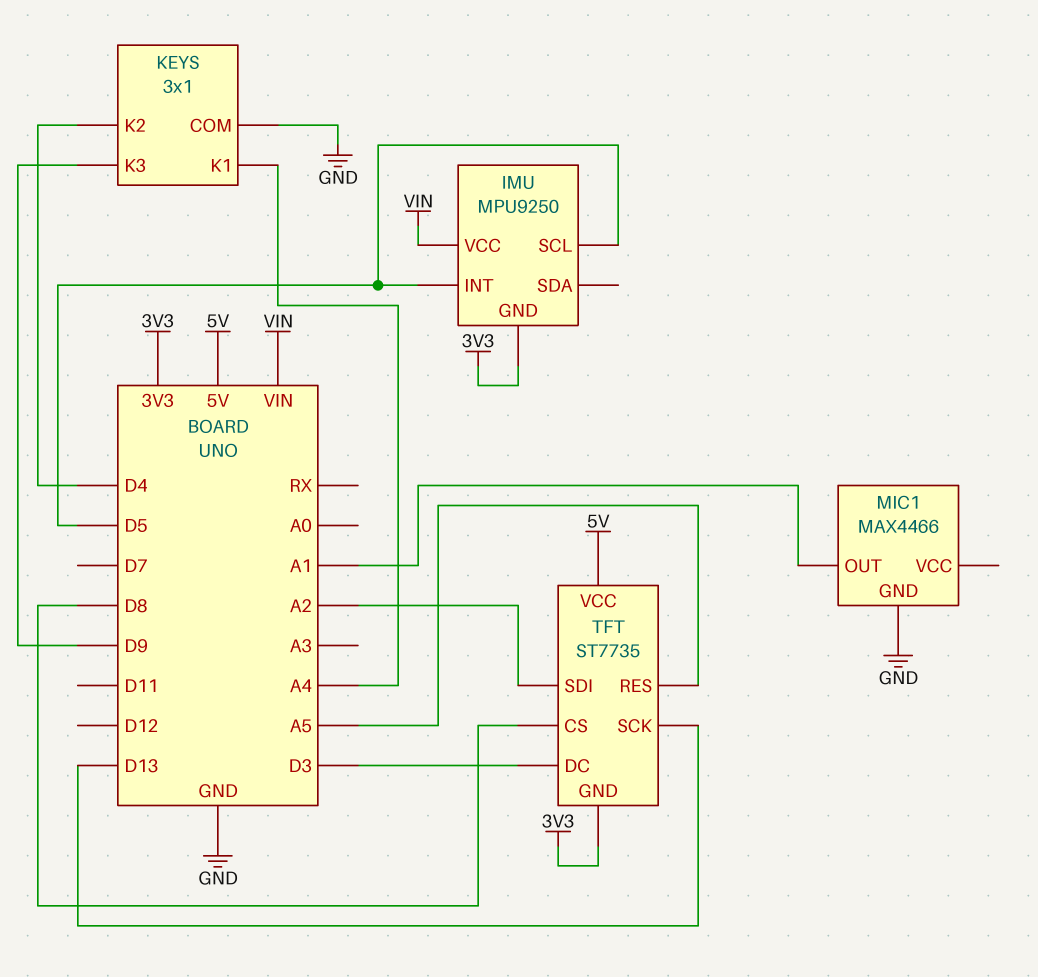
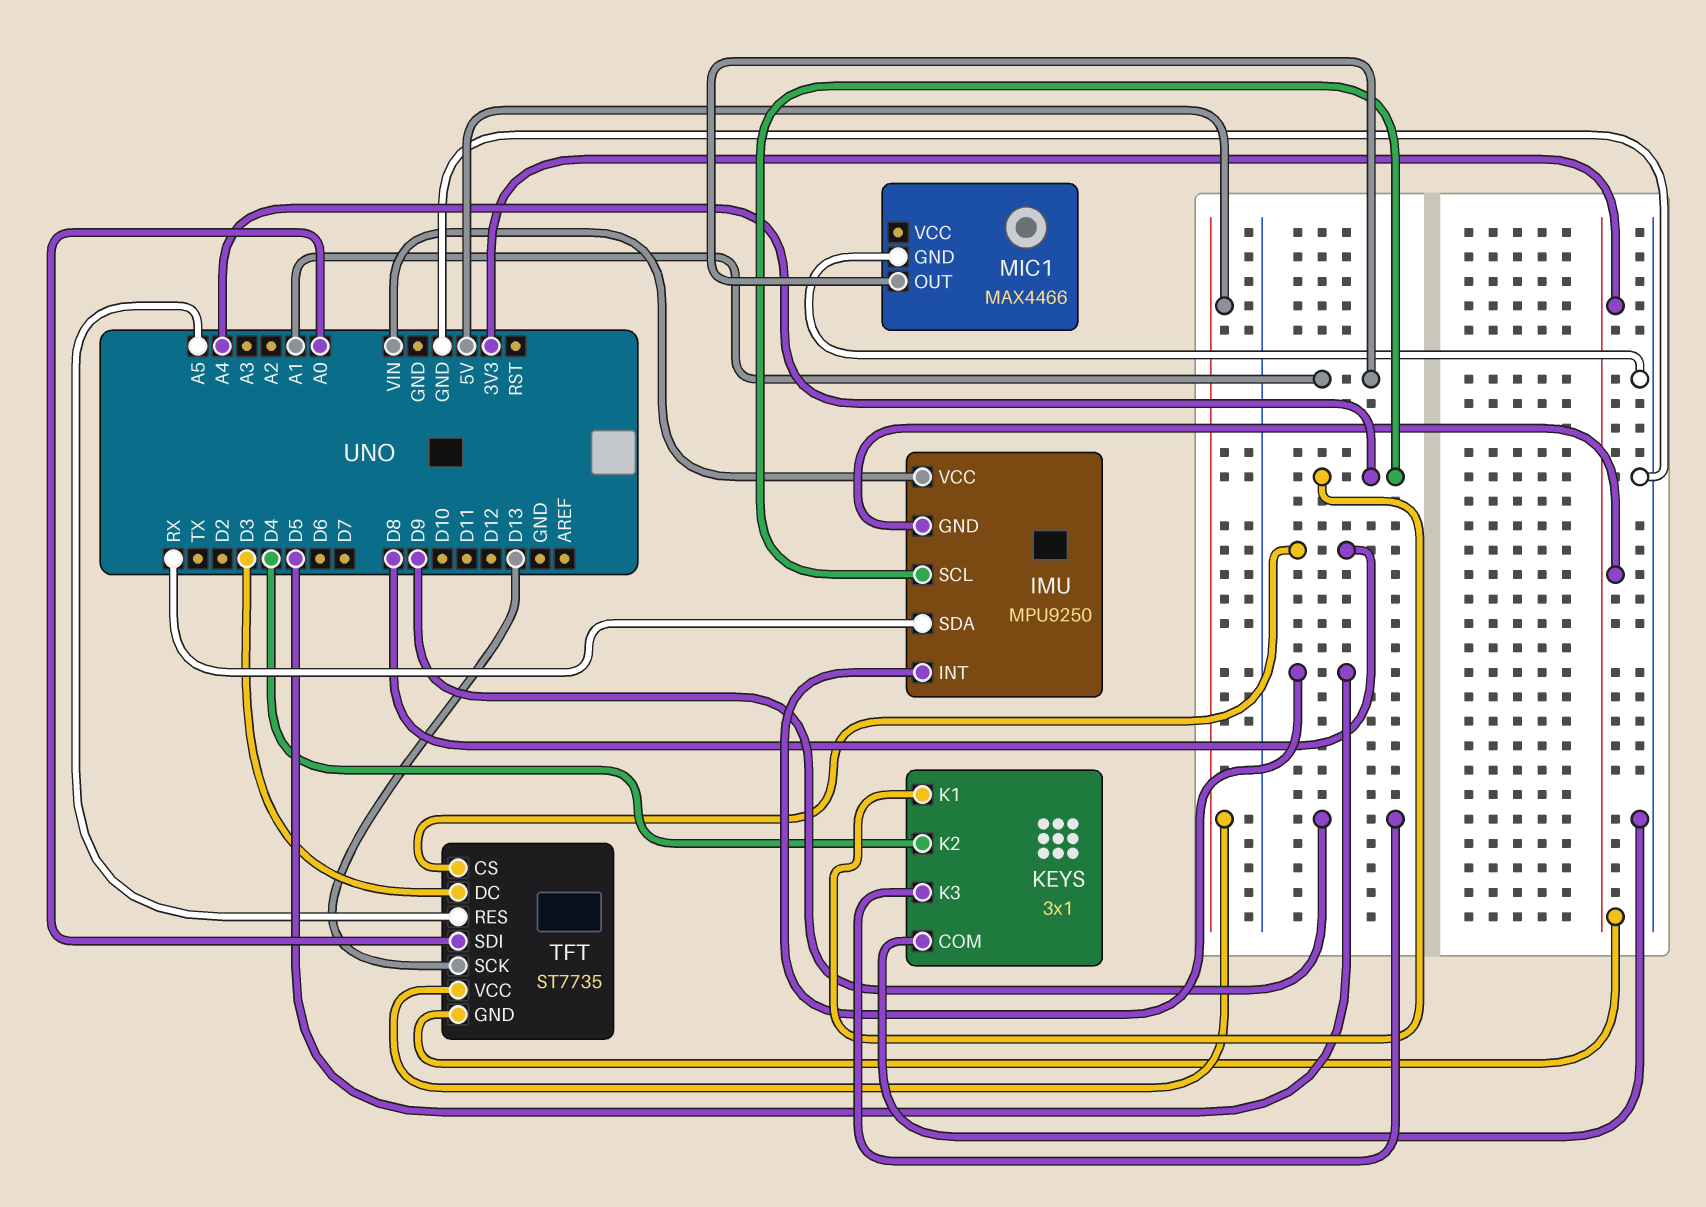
IMU pin SCL: D5 -> A4
IMU pin SDA: none -> RX
TFT pin SDI: A2 -> A0

